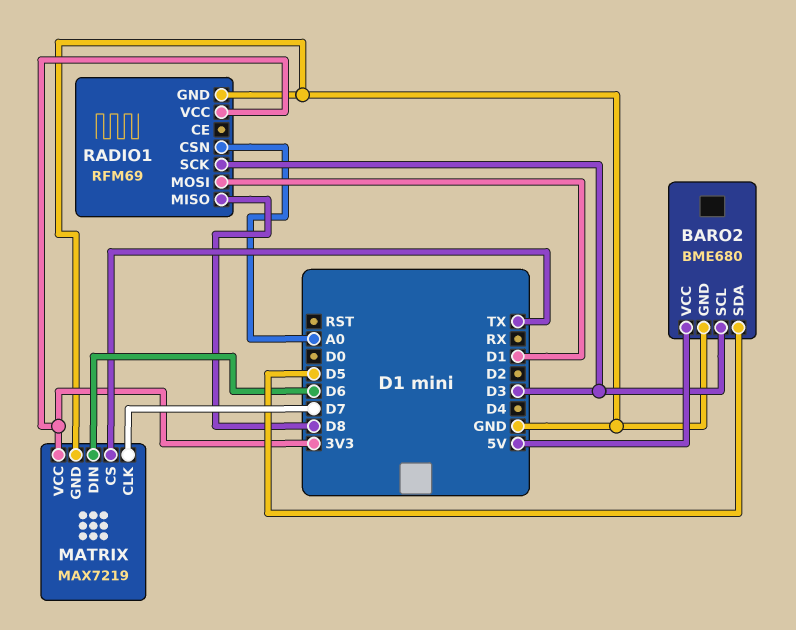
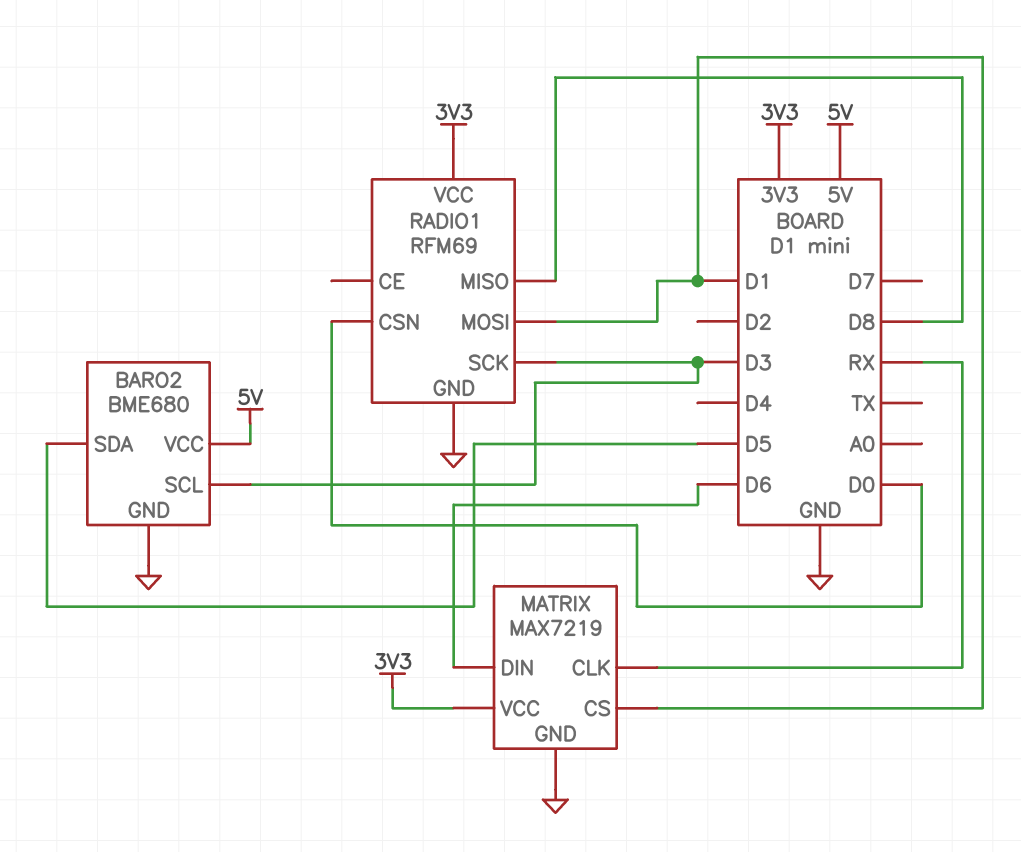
MATRIX pin CLK: D7 -> RX
MATRIX pin CS: TX -> D1
RADIO1 pin CSN: A0 -> D0

